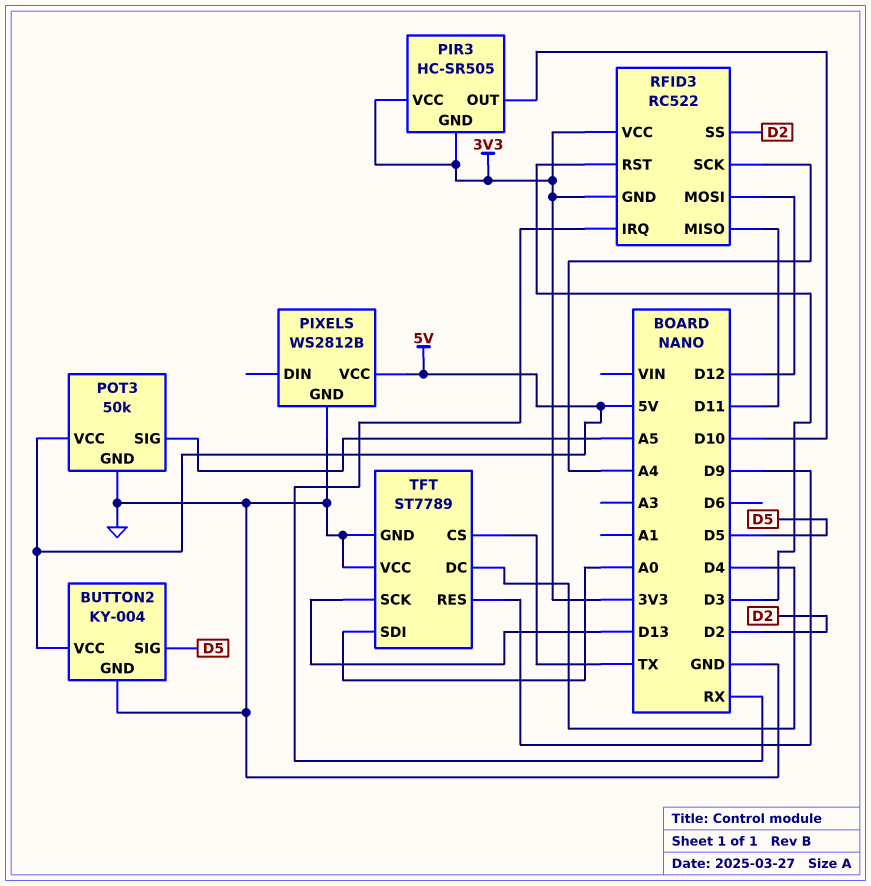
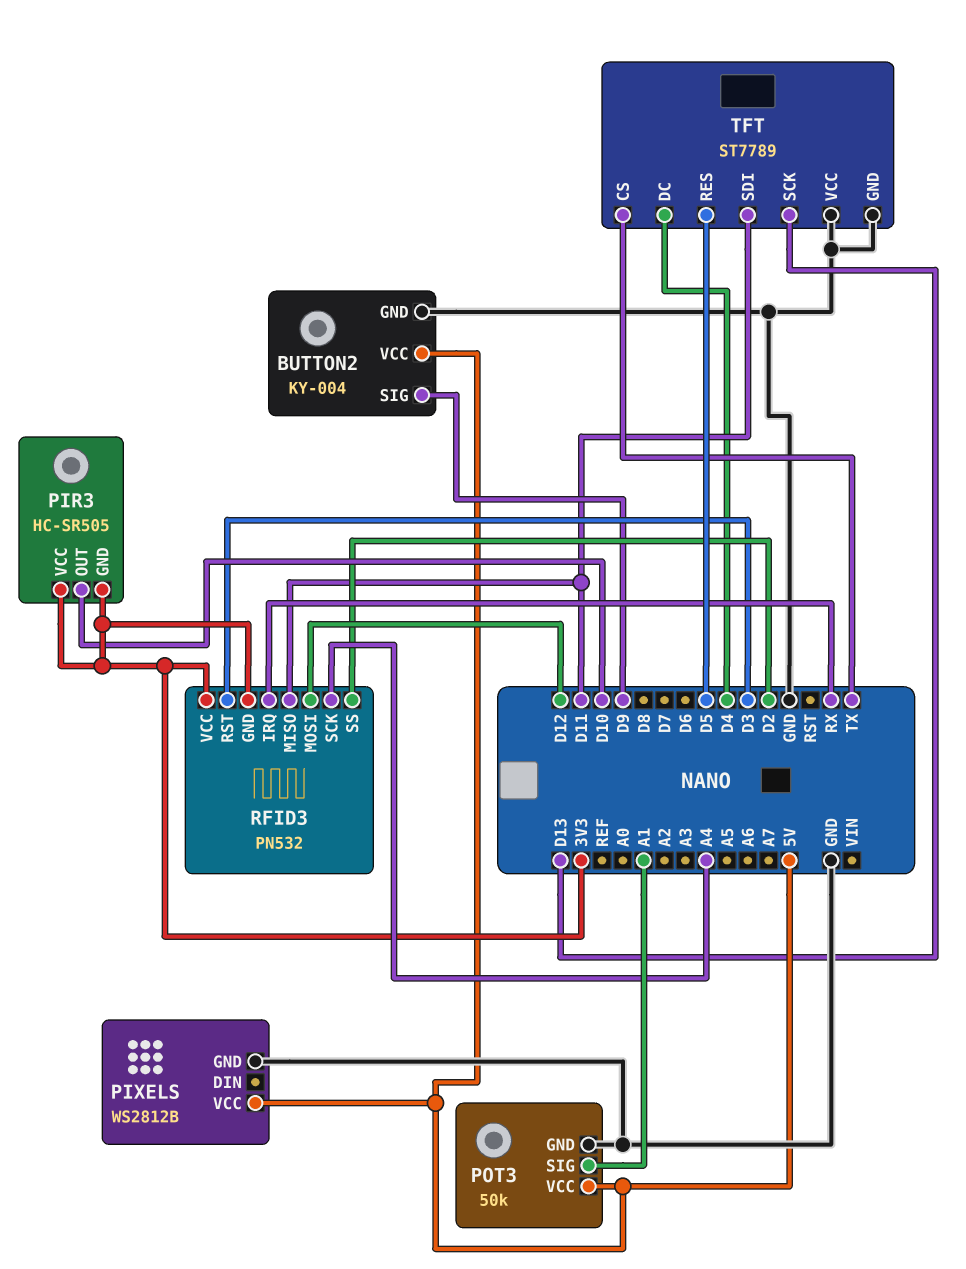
BUTTON2 pin SIG: D5 -> D9
POT3 pin SIG: A5 -> A1
RFID3: RC522 -> PN532
TFT pin RES: D9 -> D5
TFT pin SDI: A0 -> D11

